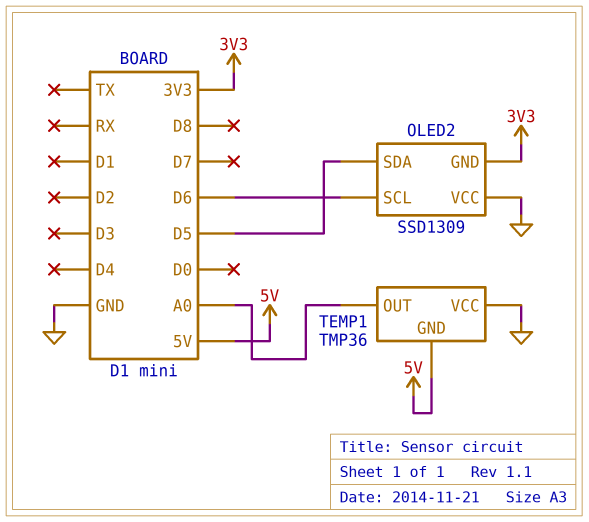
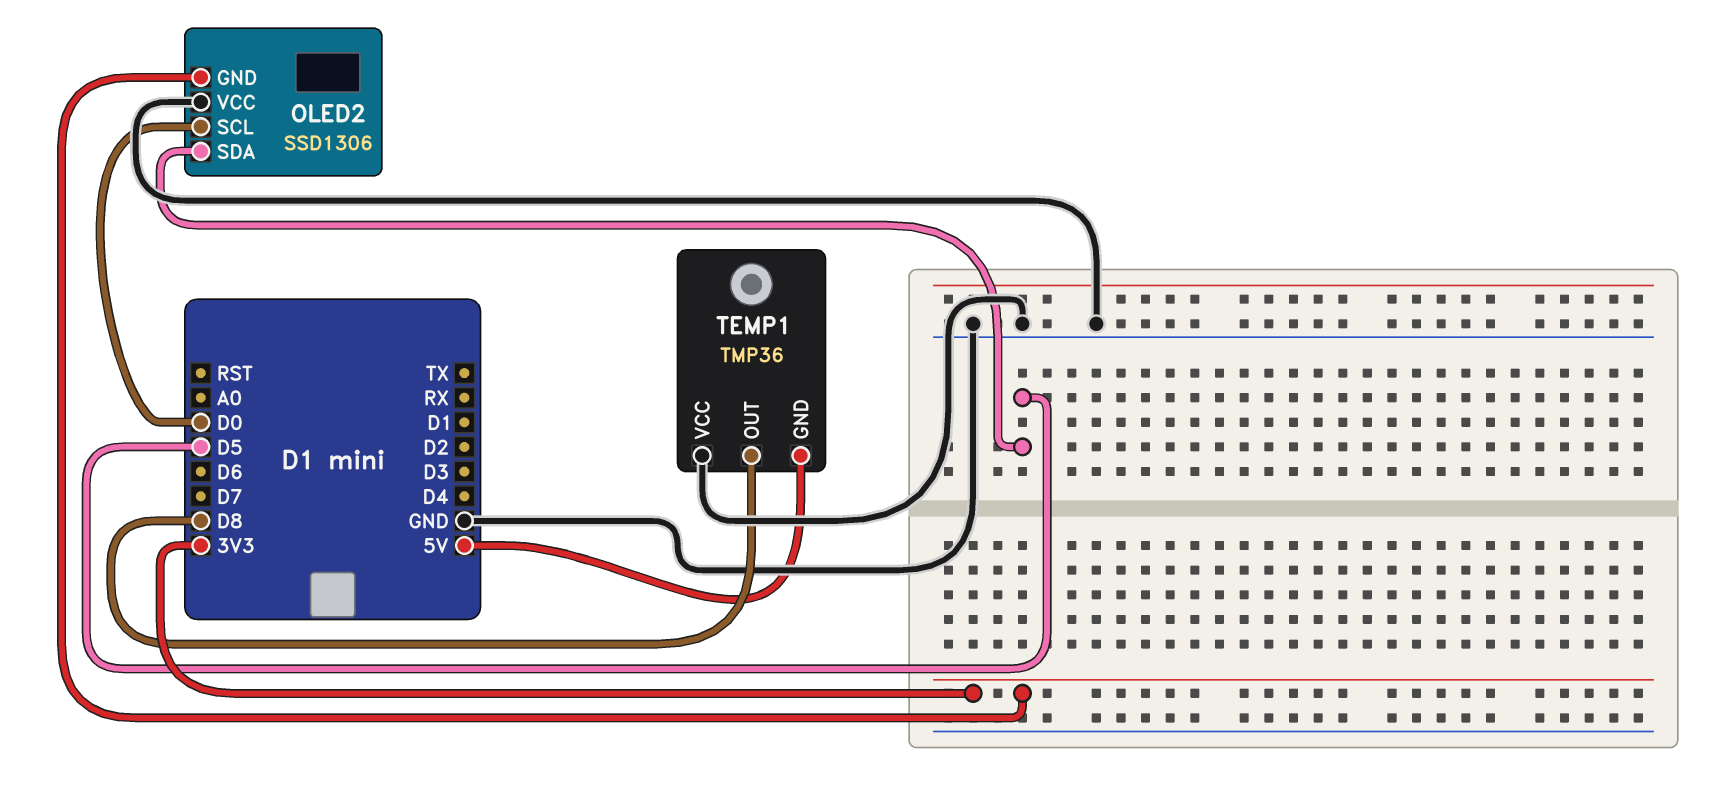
OLED2: SSD1309 -> SSD1306
OLED2 pin SCL: D6 -> D0
TEMP1 pin OUT: A0 -> D8

